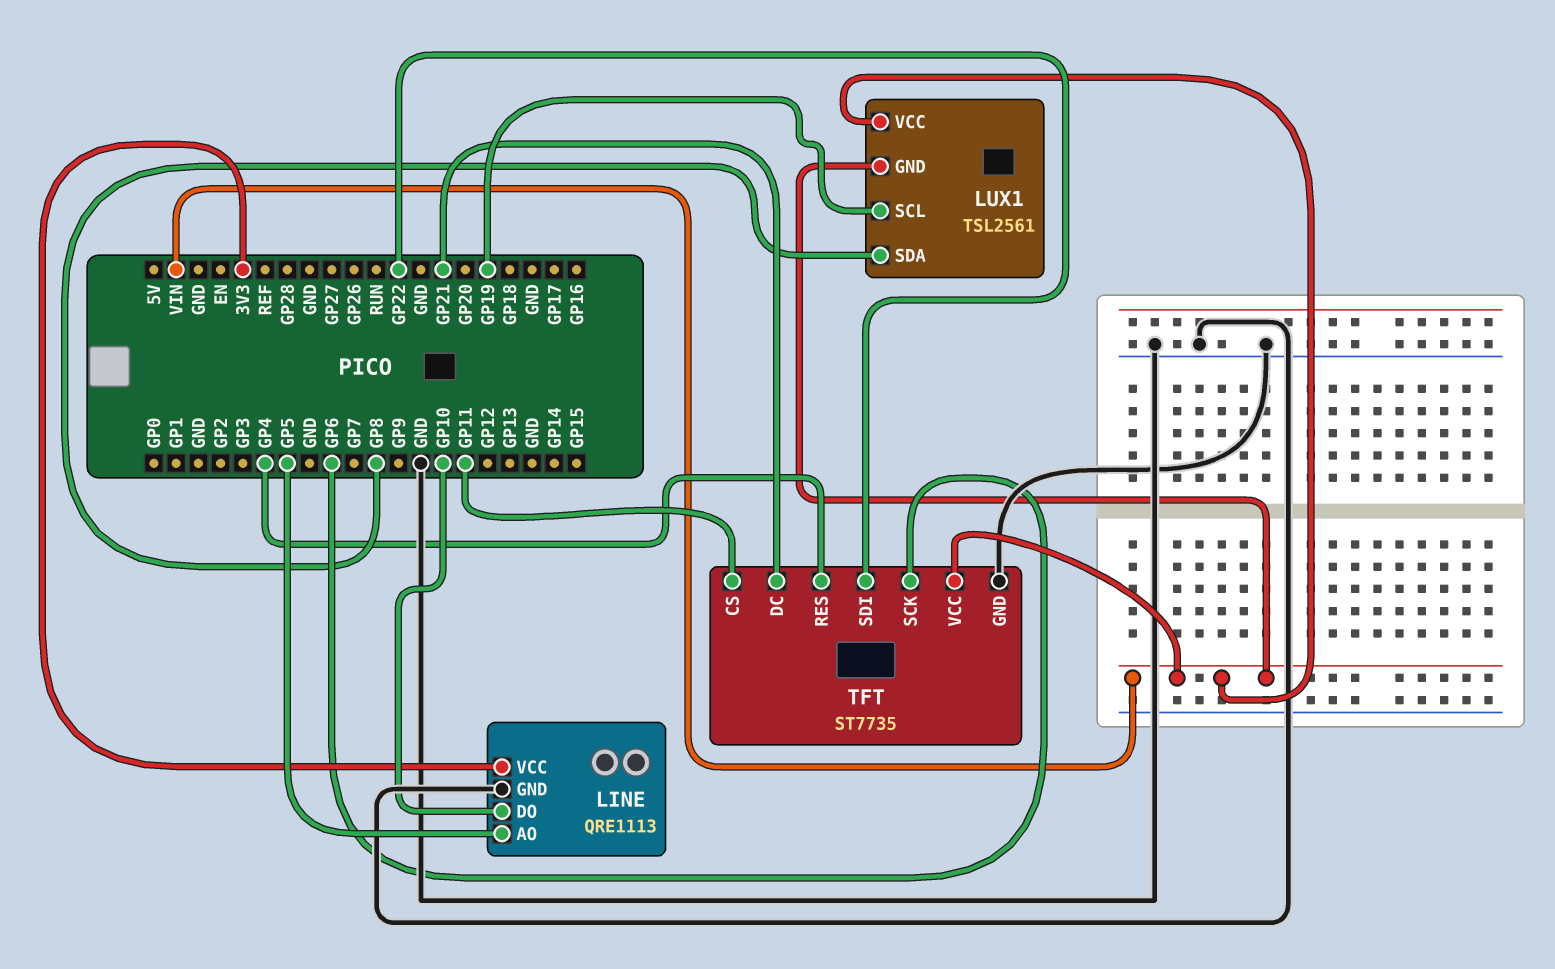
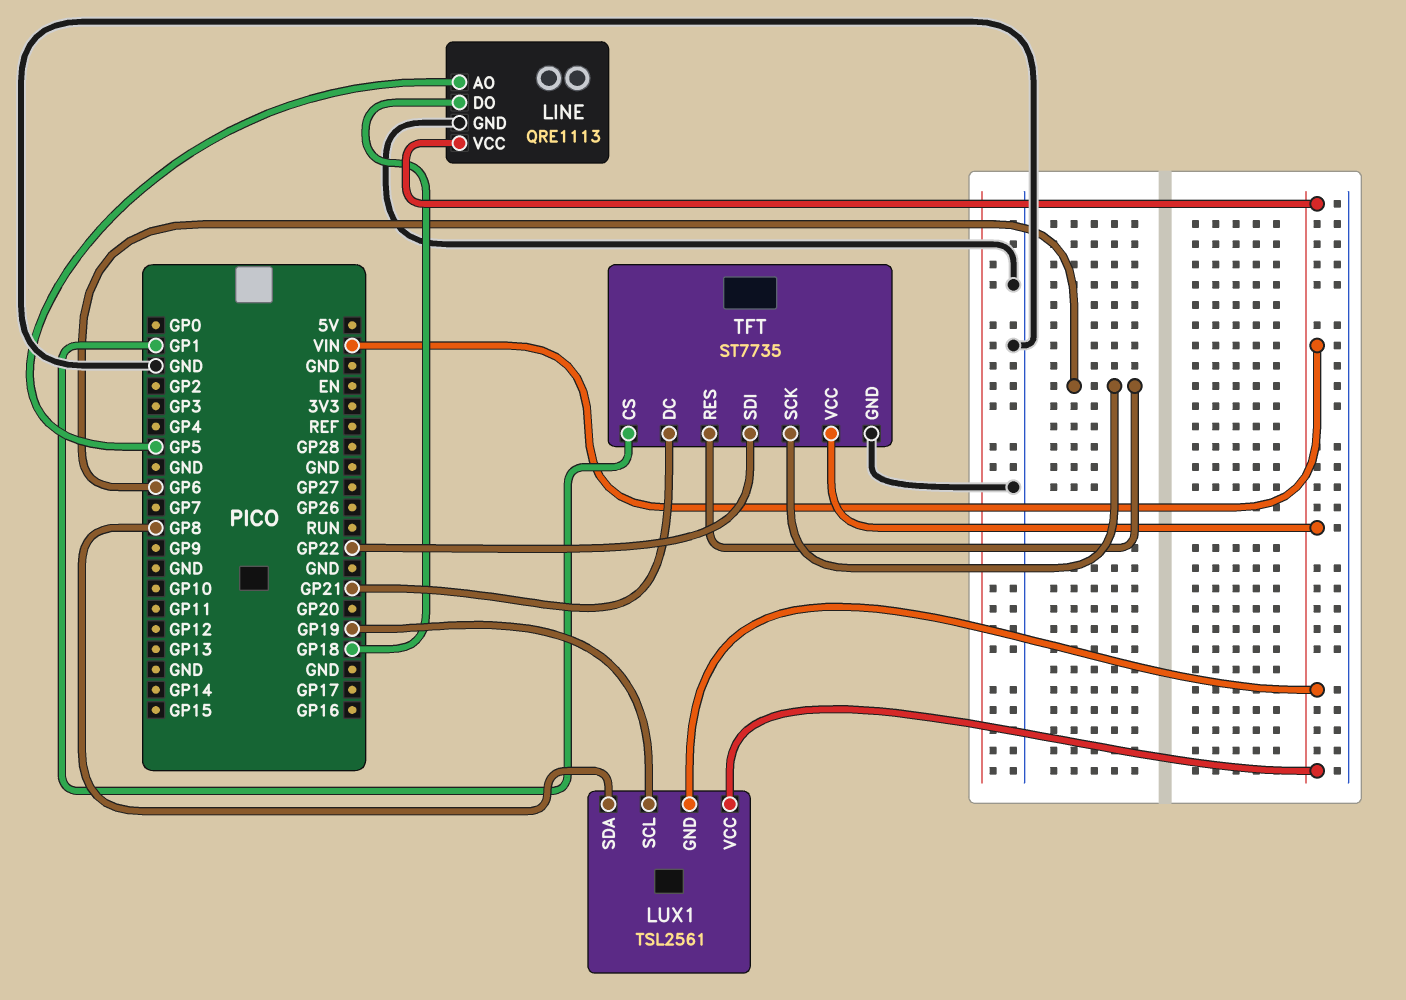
LINE pin DO: GP10 -> GP18
LINE pin VCC: 3V3 -> VIN
TFT pin CS: GP11 -> GP1
TFT pin RES: GP4 -> GP6

